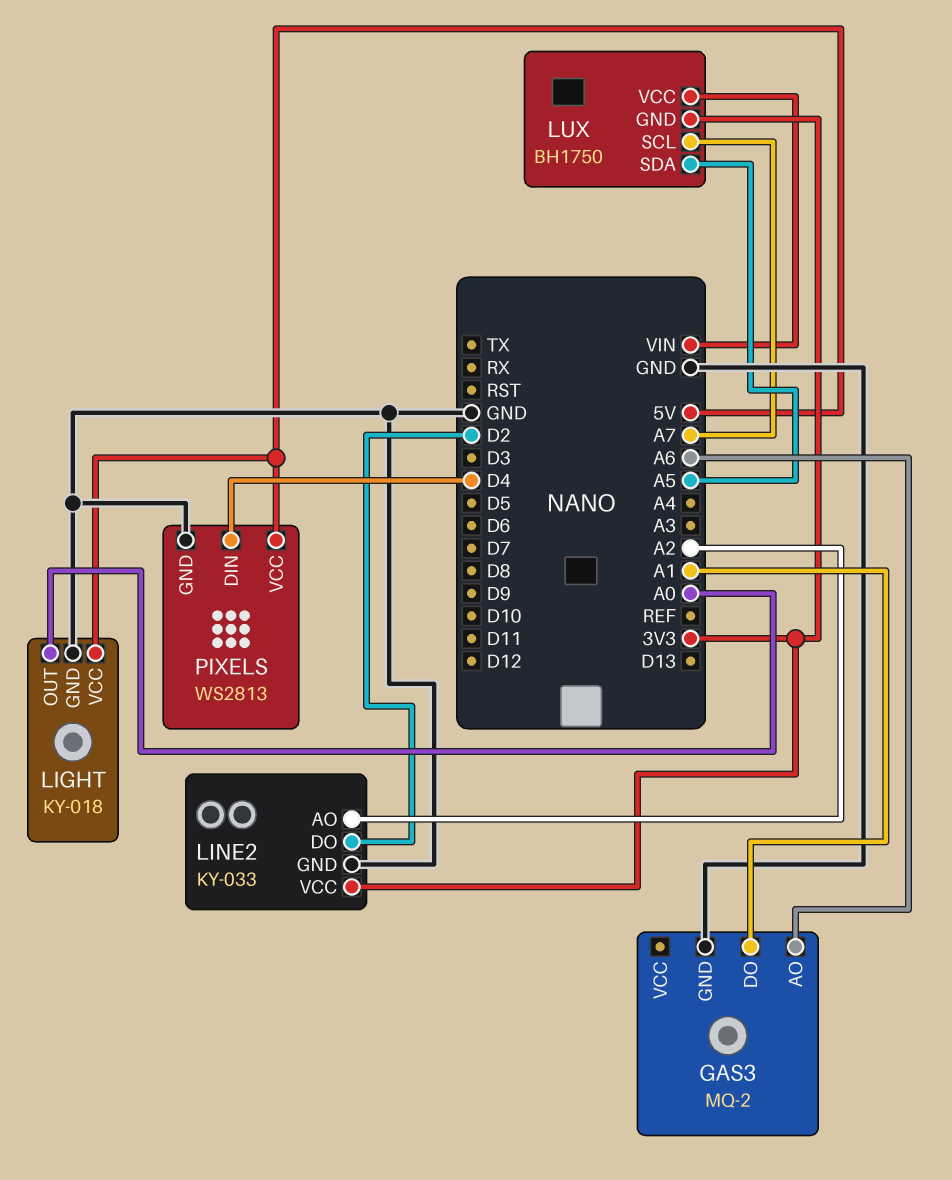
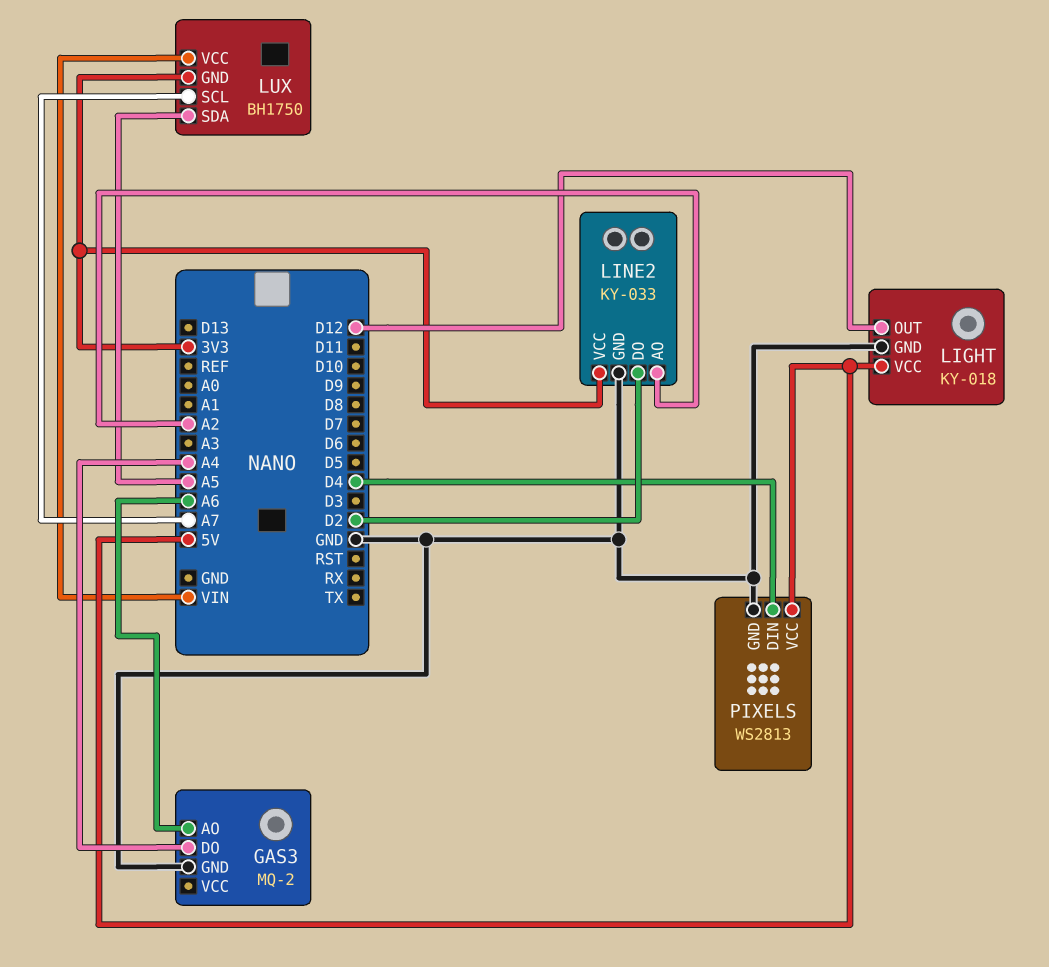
GAS3 pin DO: A1 -> A4
LIGHT pin OUT: A0 -> D12

